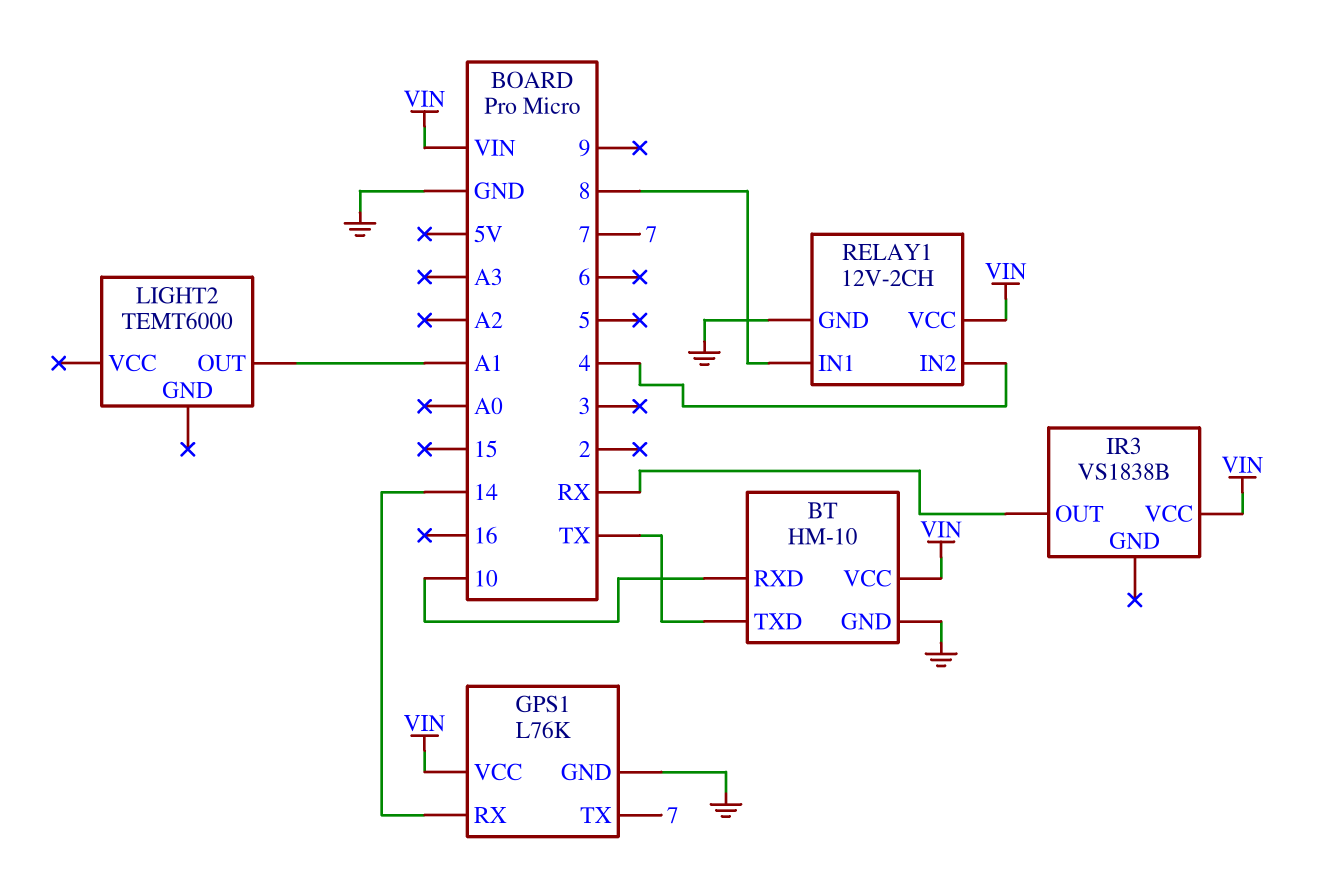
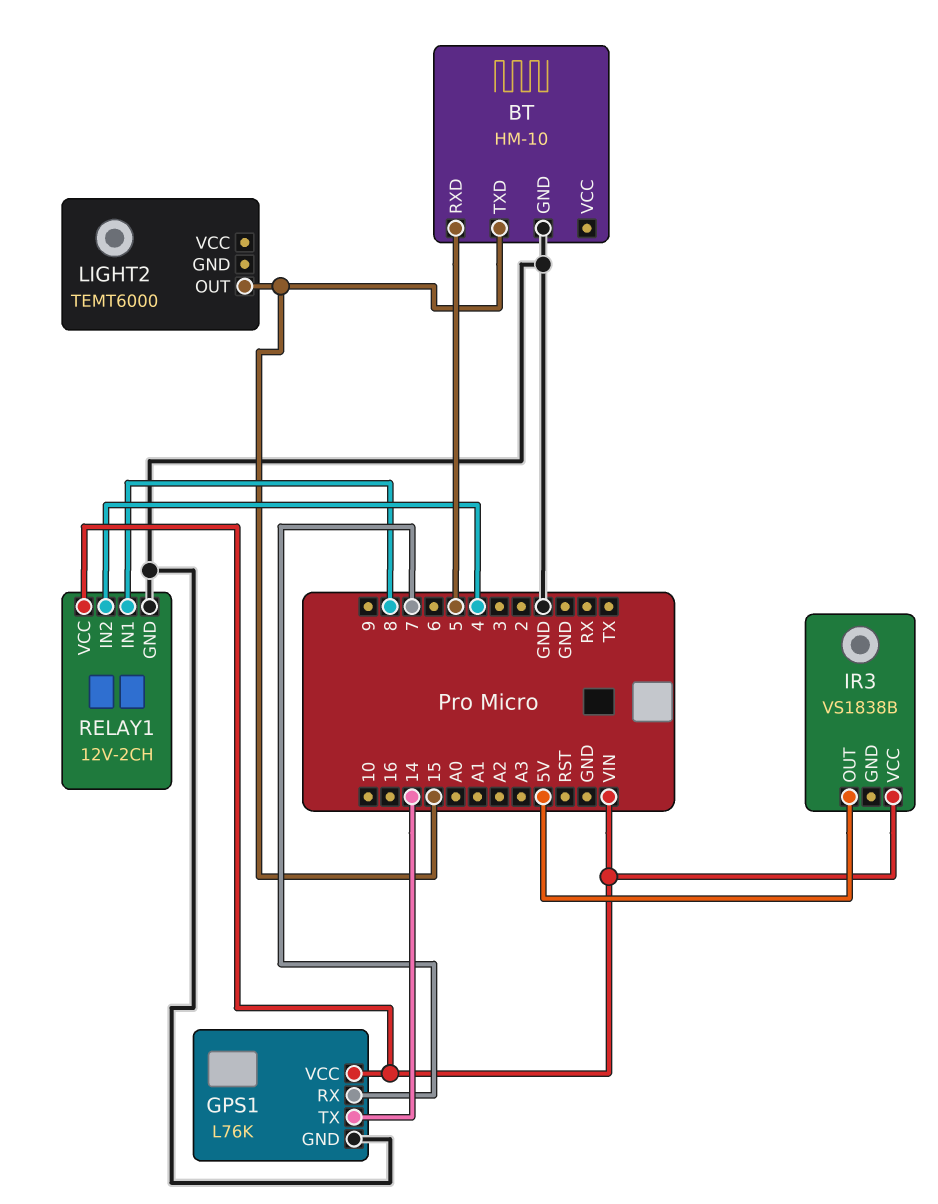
BT pin RXD: 10 -> 5
BT pin TXD: TX -> 15
BT pin VCC: VIN -> none
GPS1 pin RX: 14 -> 7
GPS1 pin TX: 7 -> 14
IR3 pin OUT: RX -> 5V
LIGHT2 pin OUT: A1 -> 15

